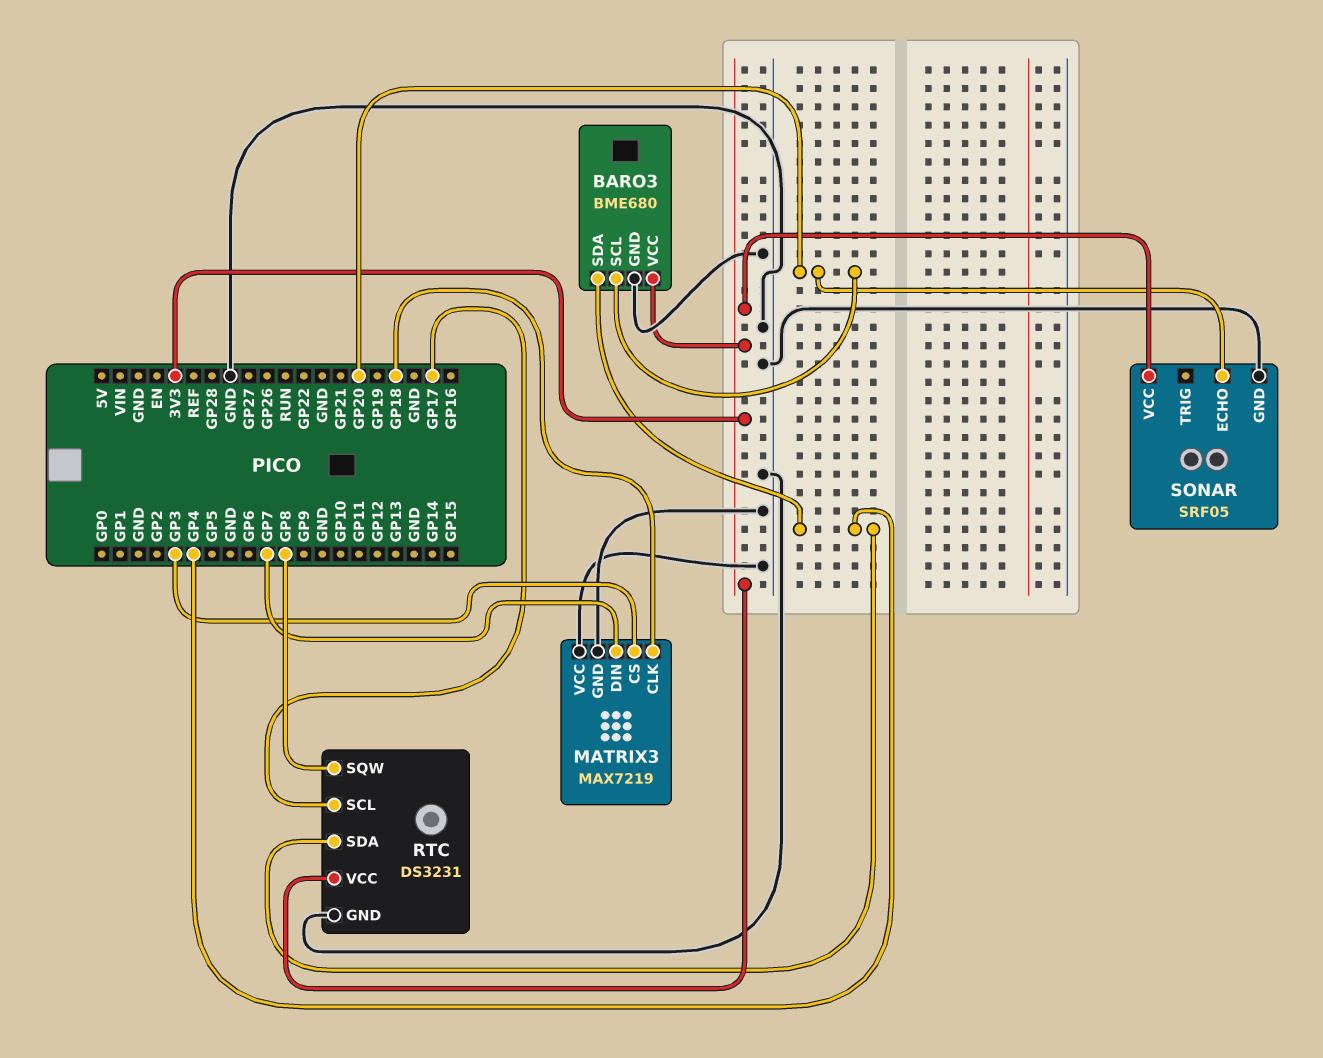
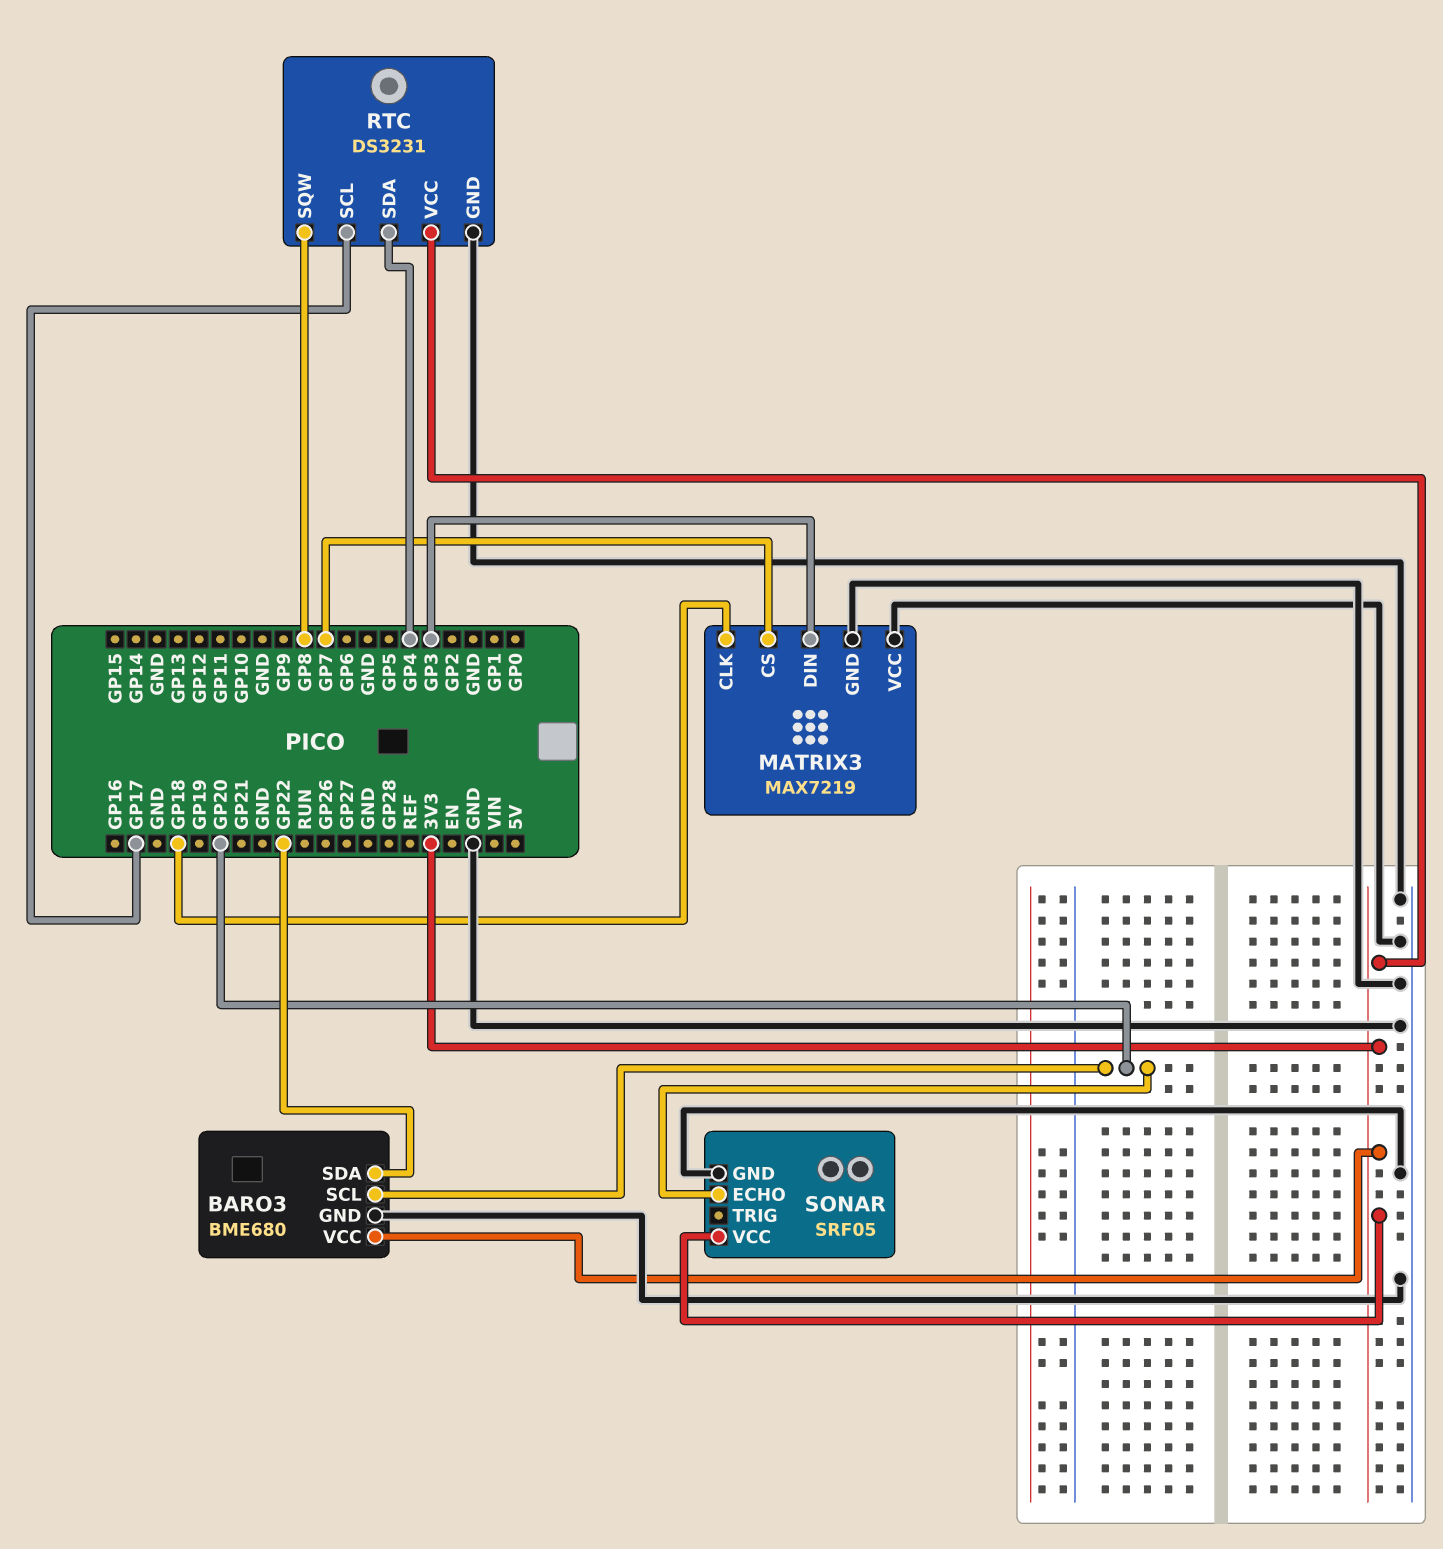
BARO3 pin SDA: GP4 -> GP22
MATRIX3 pin CS: GP3 -> GP7
MATRIX3 pin DIN: GP7 -> GP3

